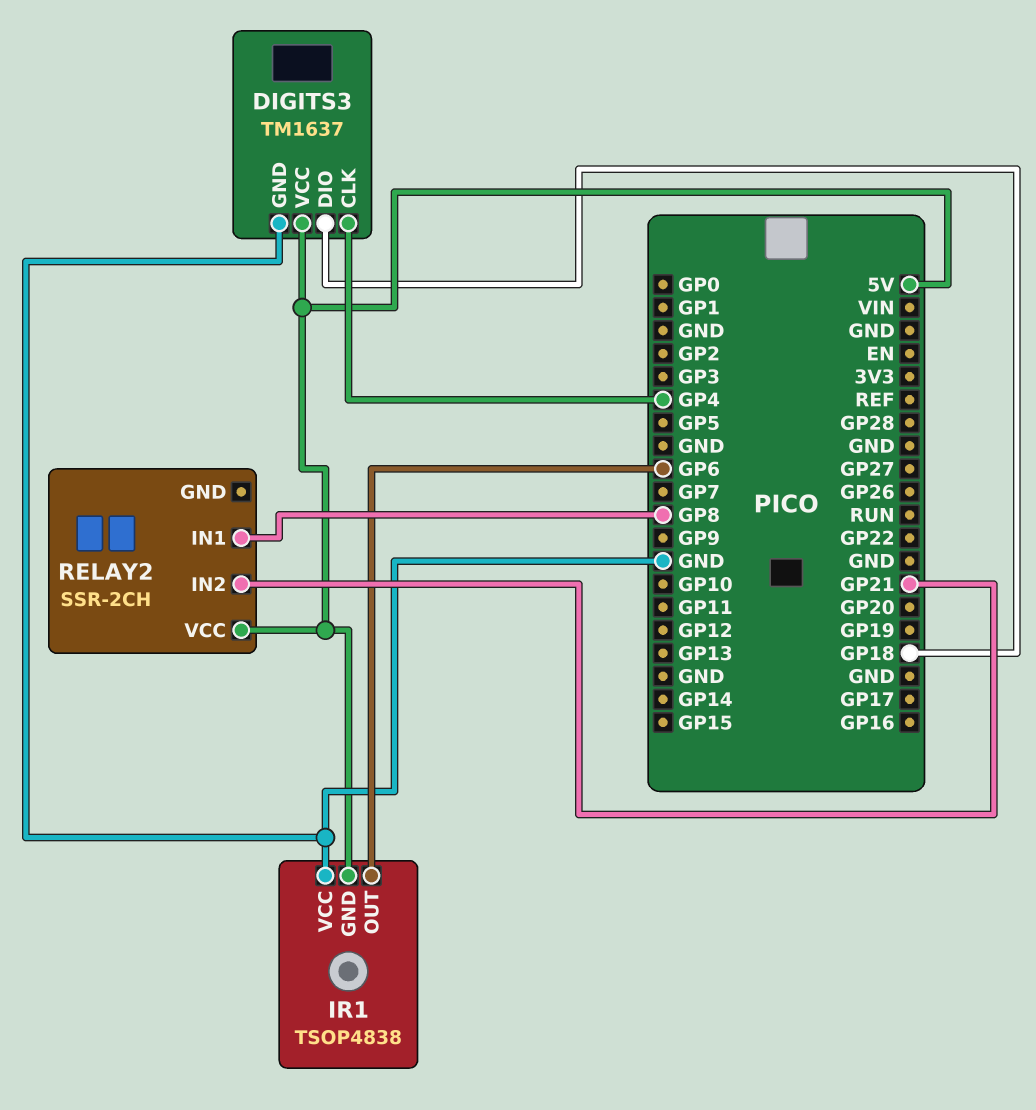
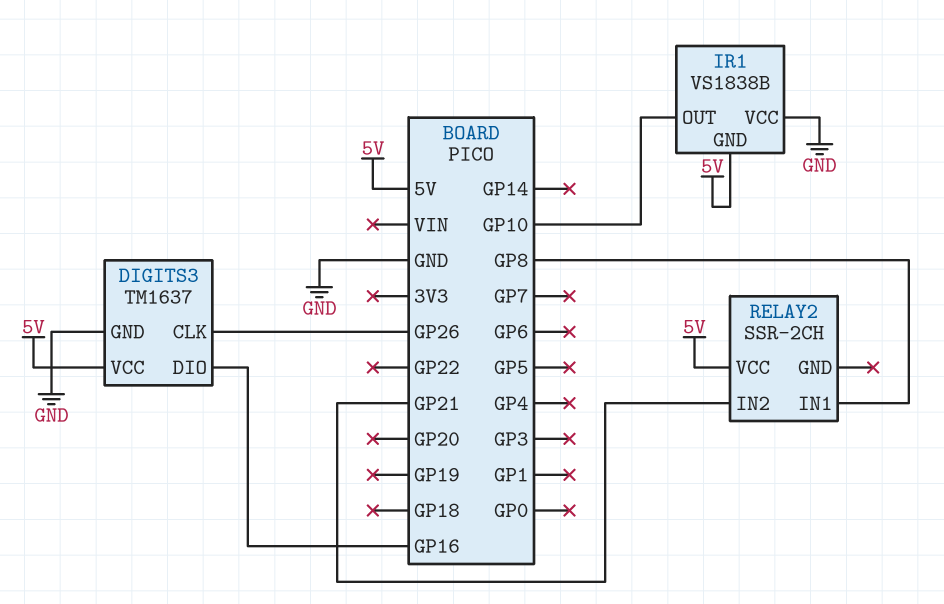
DIGITS3 pin CLK: GP4 -> GP26
DIGITS3 pin DIO: GP18 -> GP16
IR1: TSOP4838 -> VS1838B
IR1 pin OUT: GP6 -> GP10

